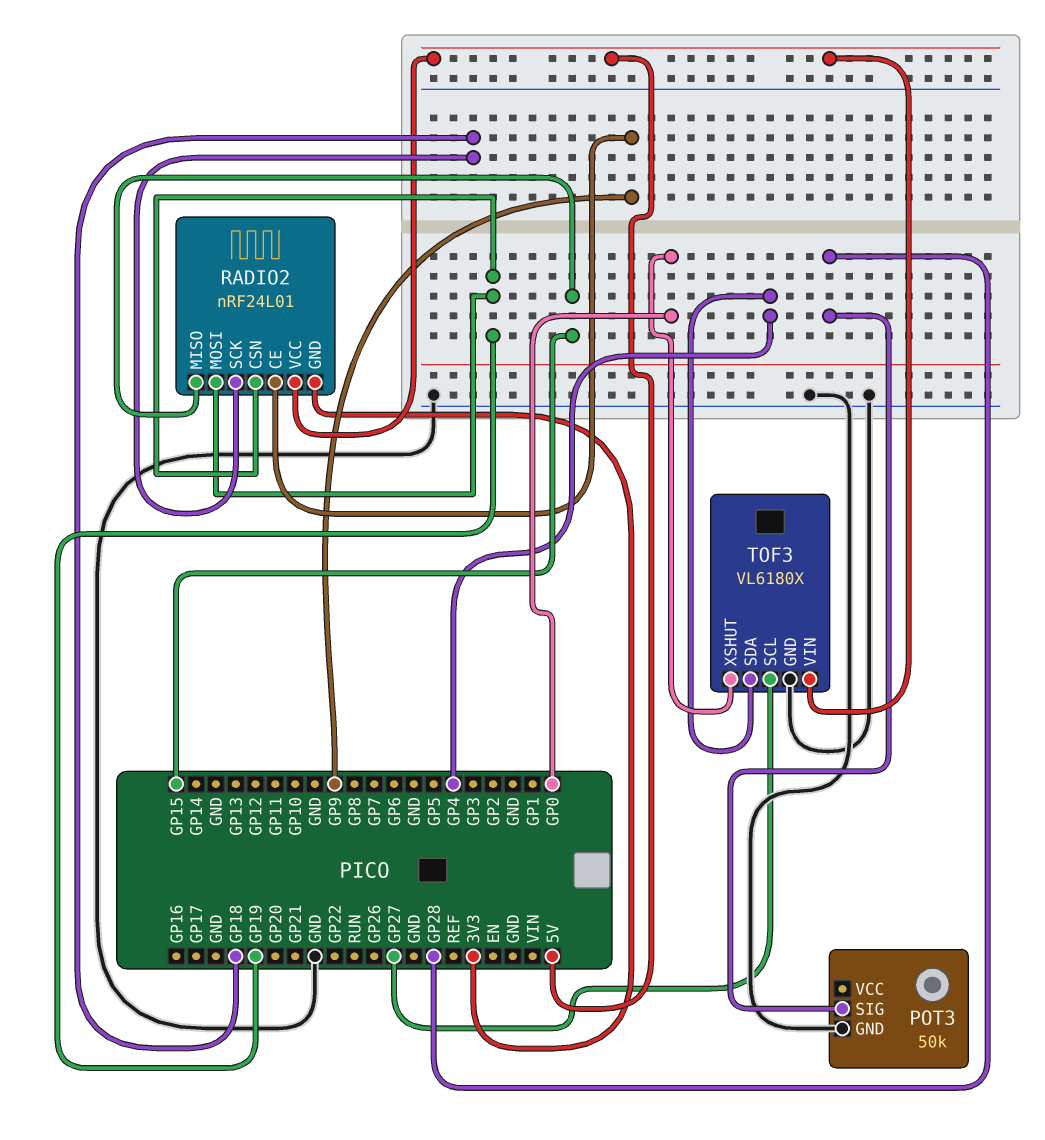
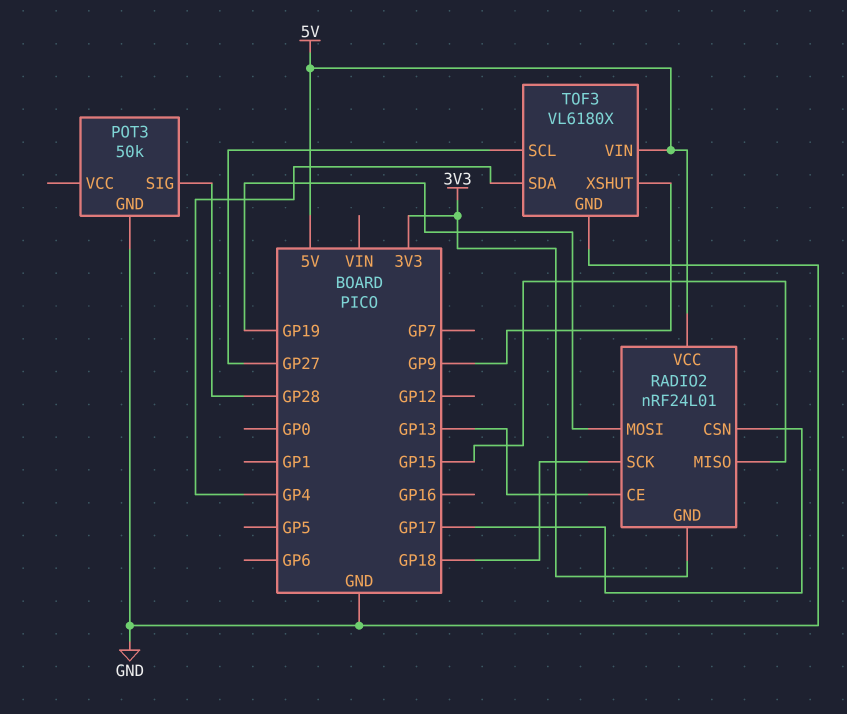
RADIO2 pin CE: GP9 -> GP13
RADIO2 pin CSN: GP19 -> GP17
TOF3 pin XSHUT: GP0 -> GP9

